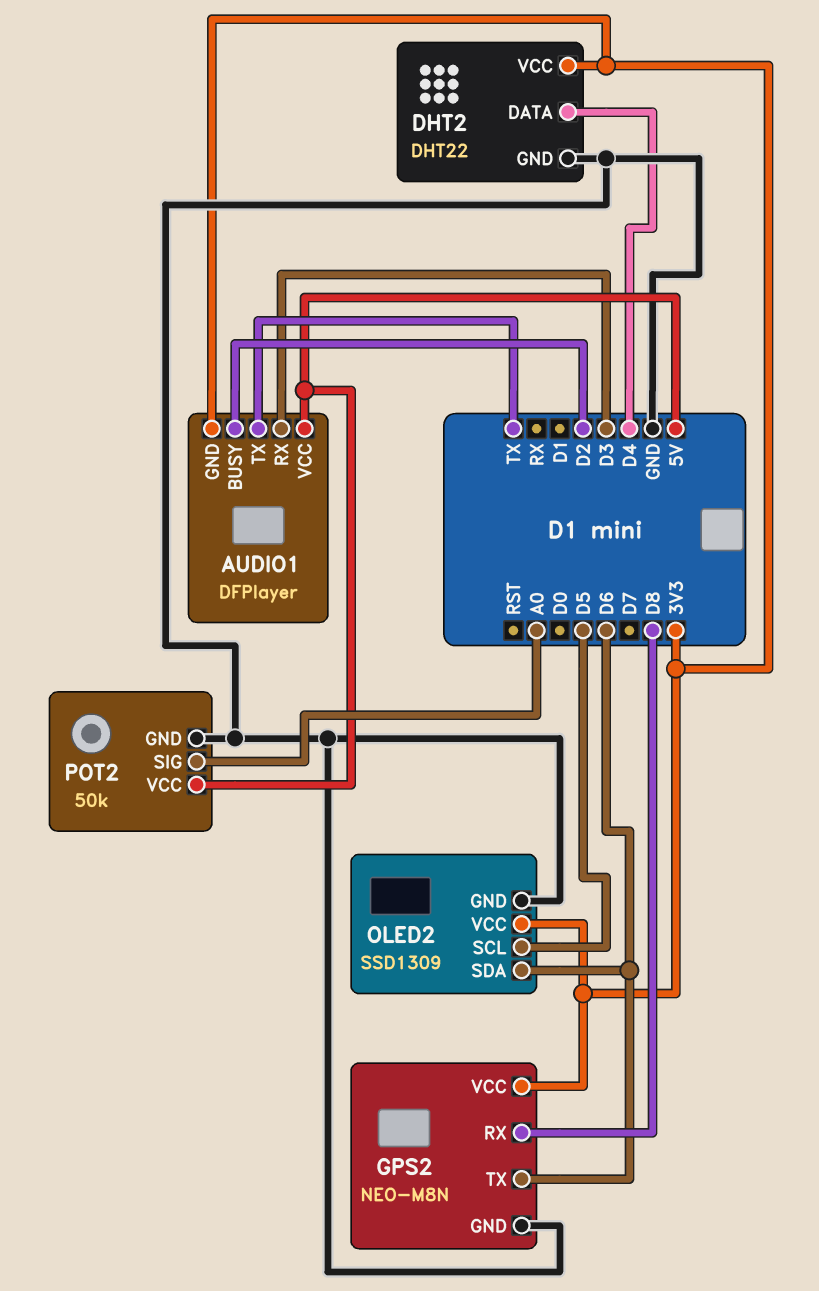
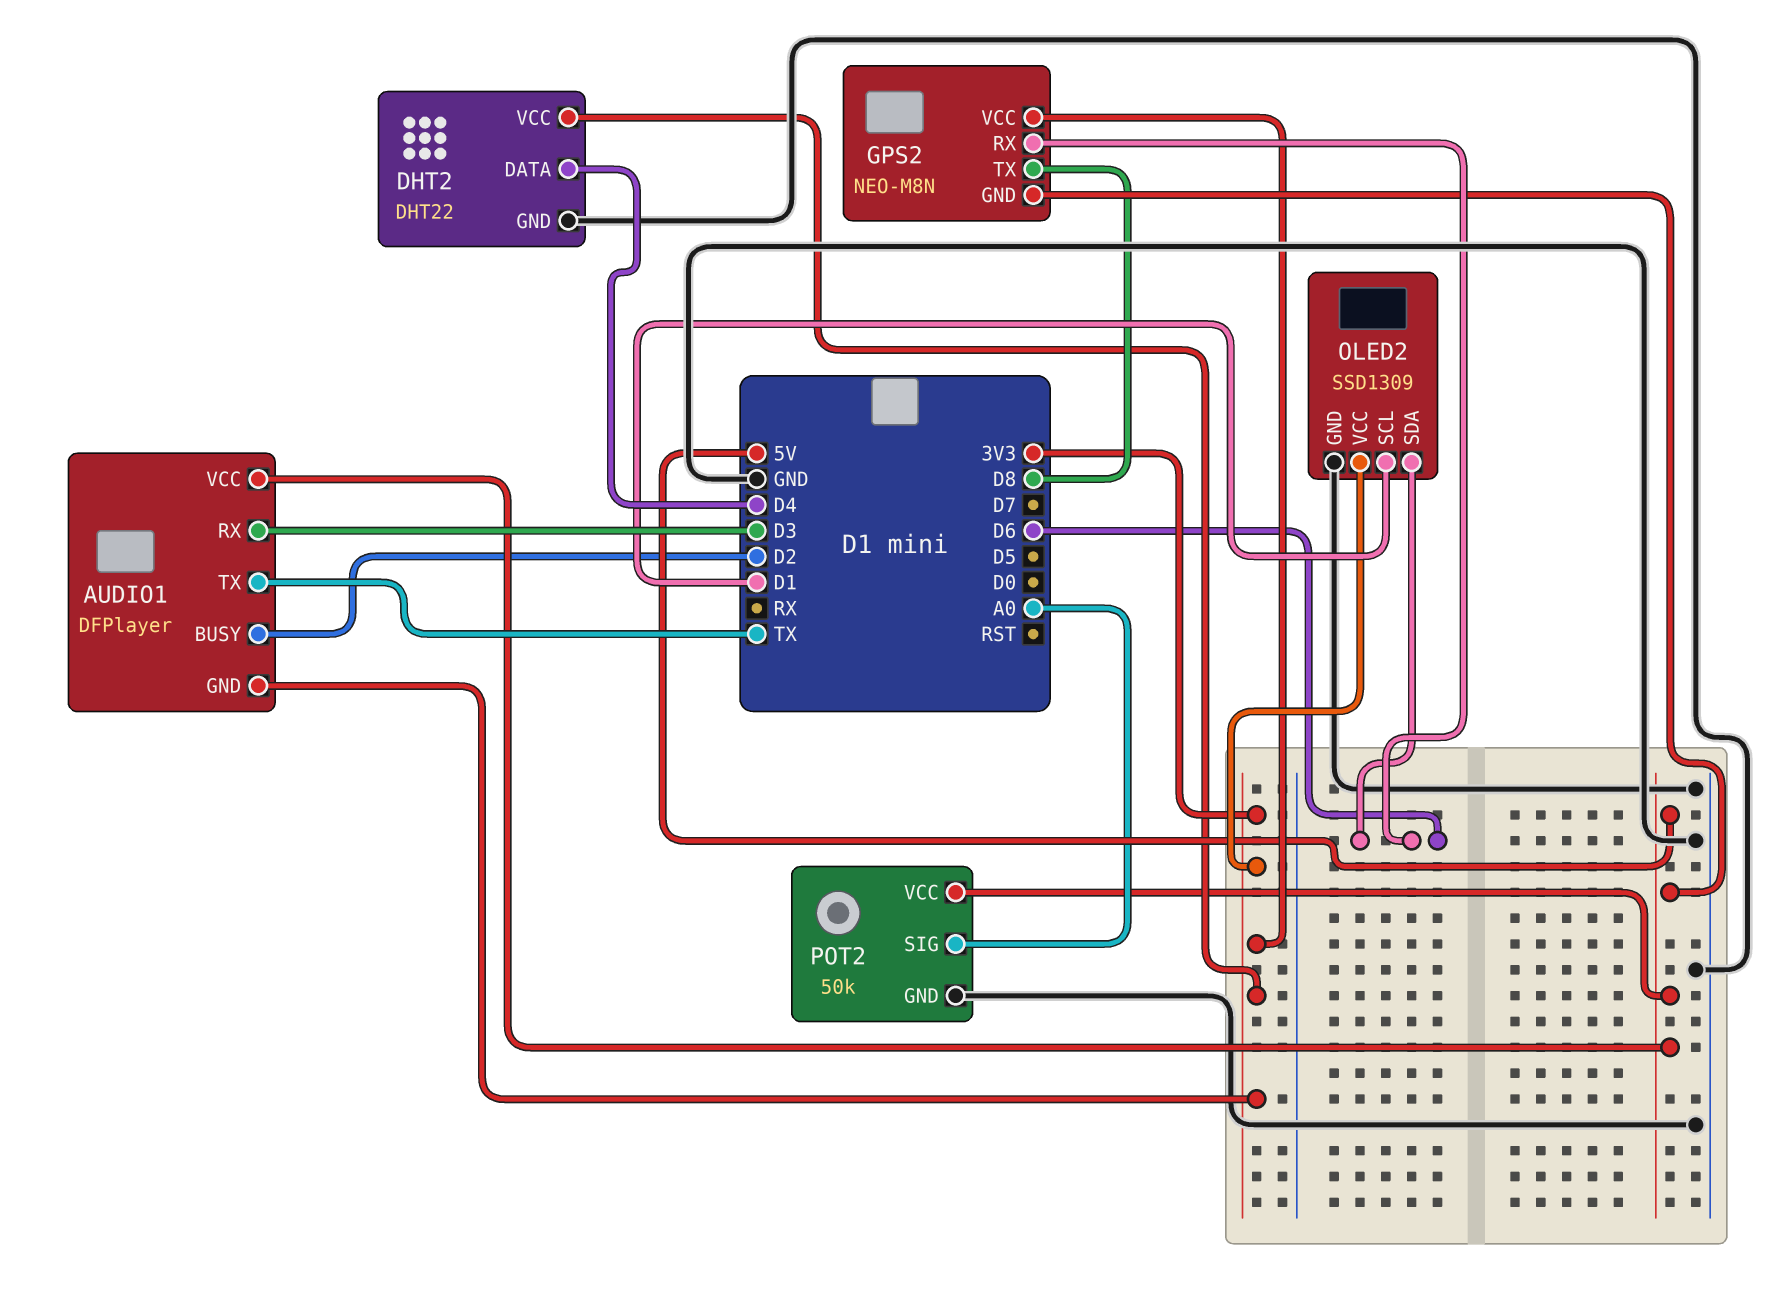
GPS2 pin GND: GND -> 5V
GPS2 pin RX: D8 -> D6
GPS2 pin TX: D6 -> D8
OLED2 pin SCL: D5 -> D1

